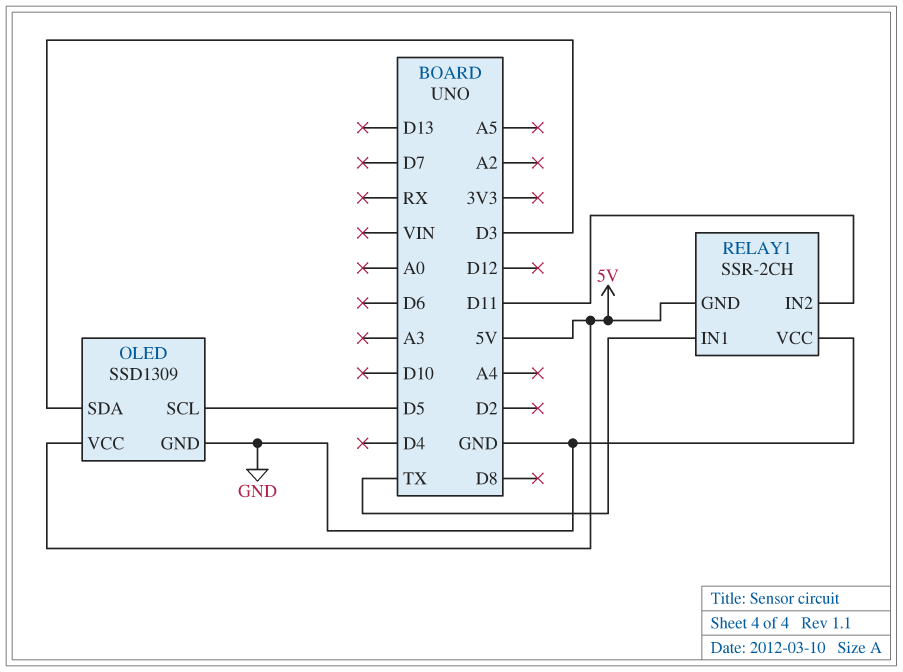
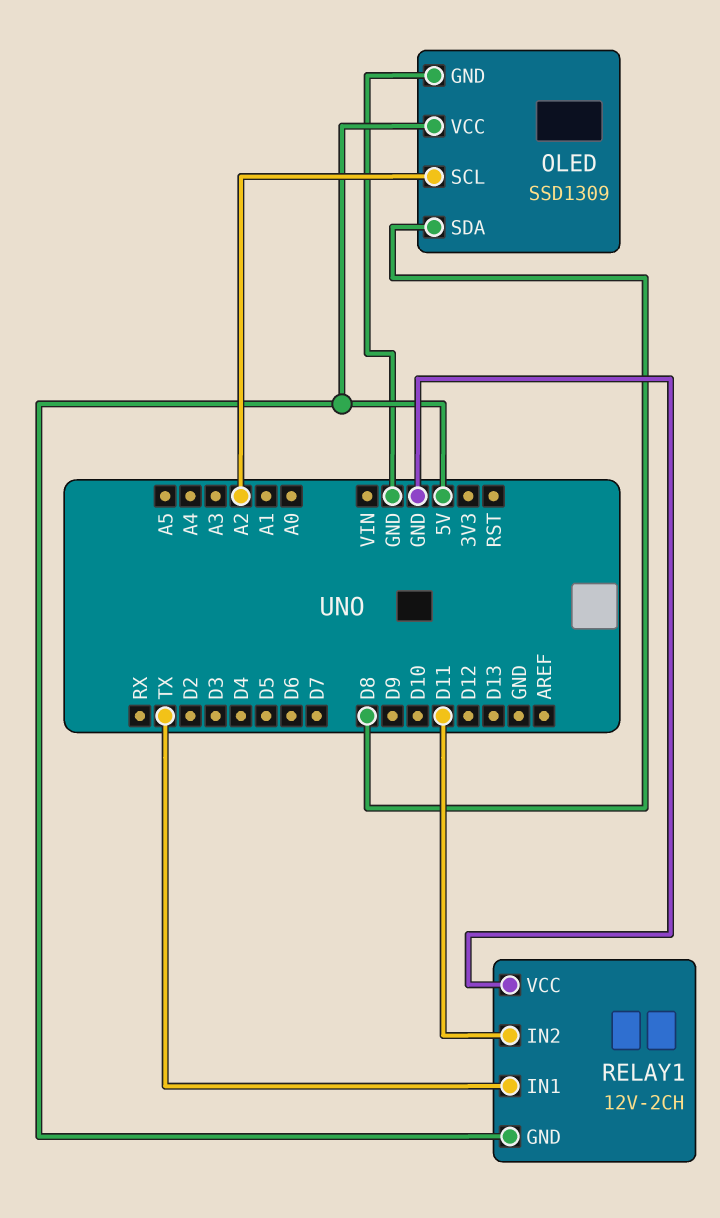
OLED pin SCL: D5 -> A2
OLED pin SDA: D3 -> D8
RELAY1: SSR-2CH -> 12V-2CH

